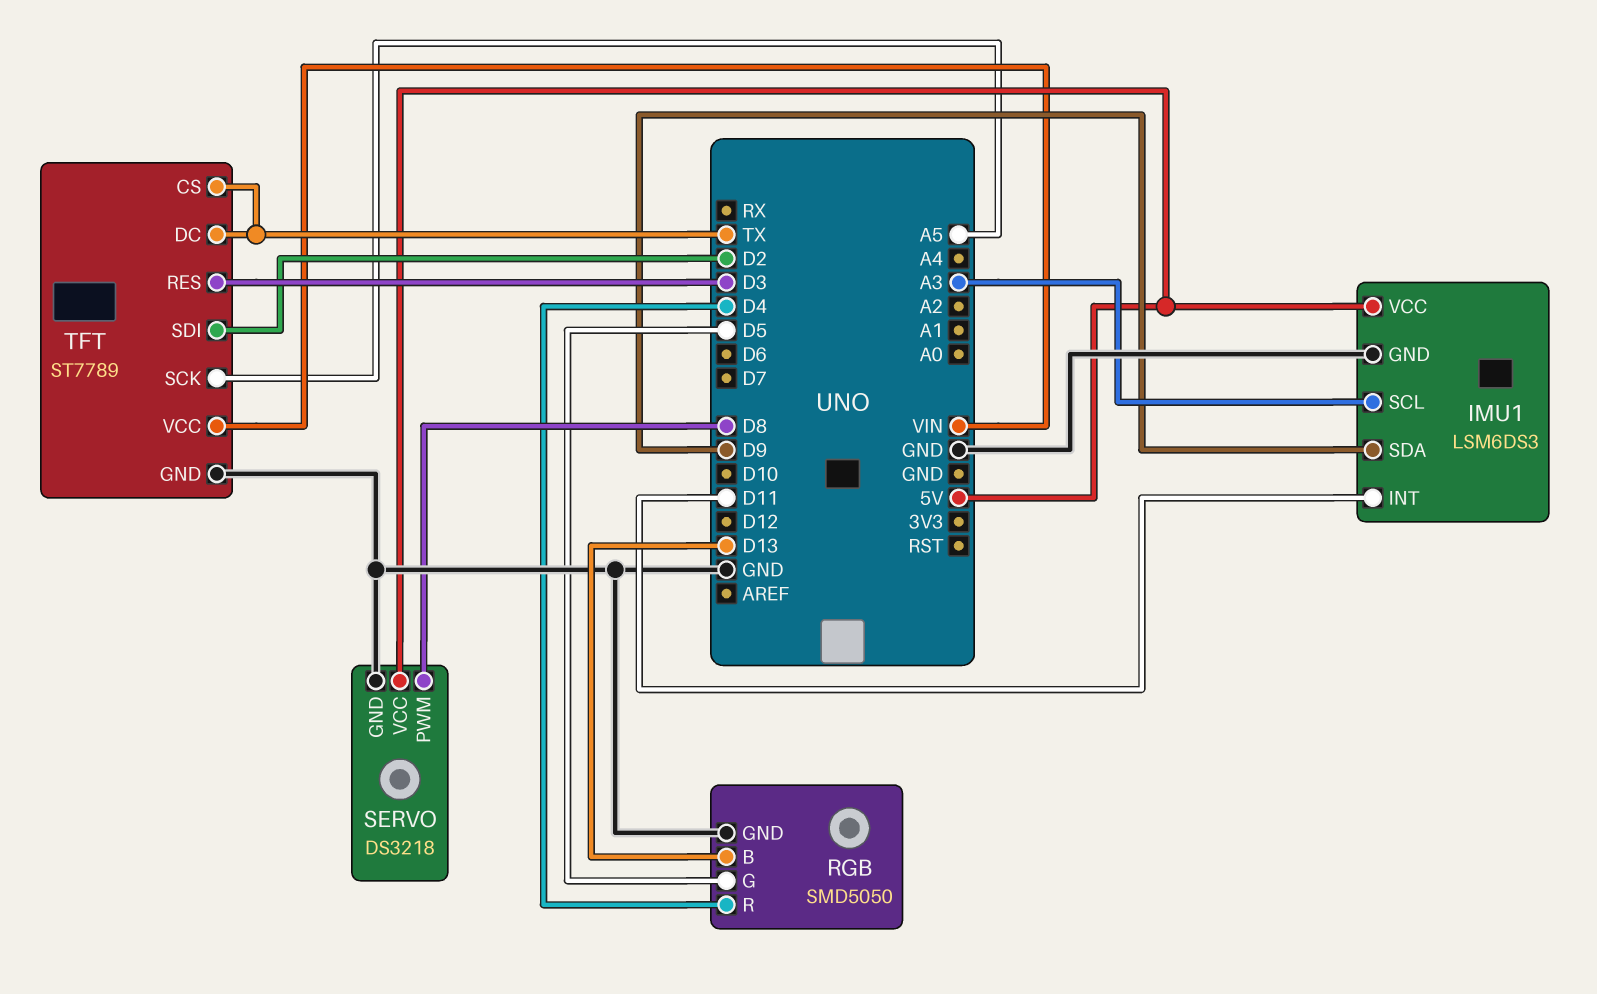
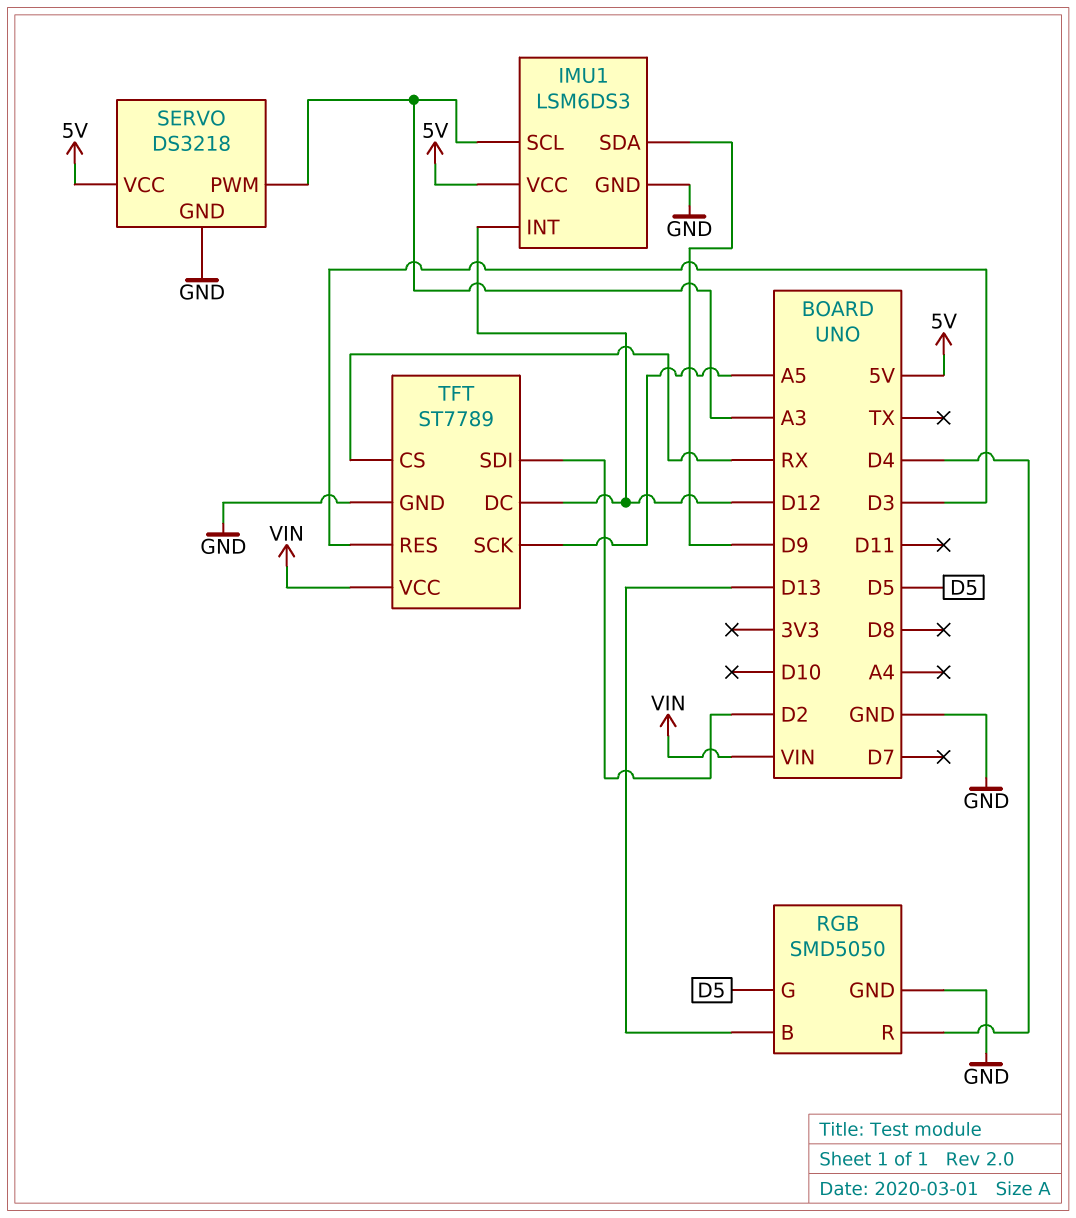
IMU1 pin INT: D11 -> D12
SERVO pin PWM: D8 -> A3
TFT pin CS: TX -> RX
TFT pin DC: TX -> D12

